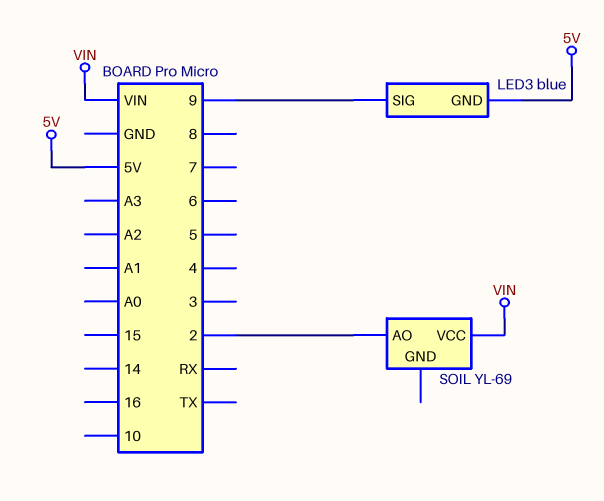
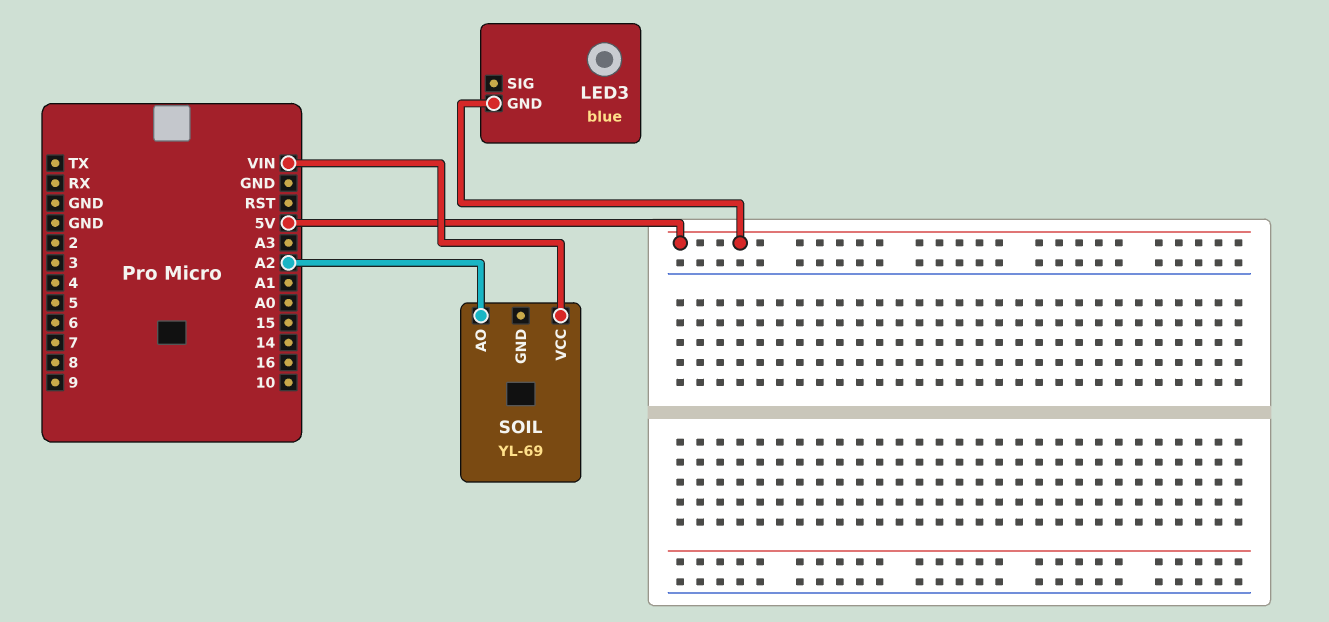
LED3 pin SIG: 9 -> none
SOIL pin AO: 2 -> A2

